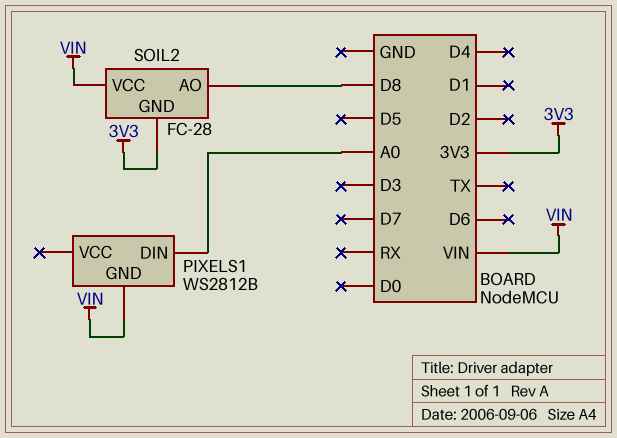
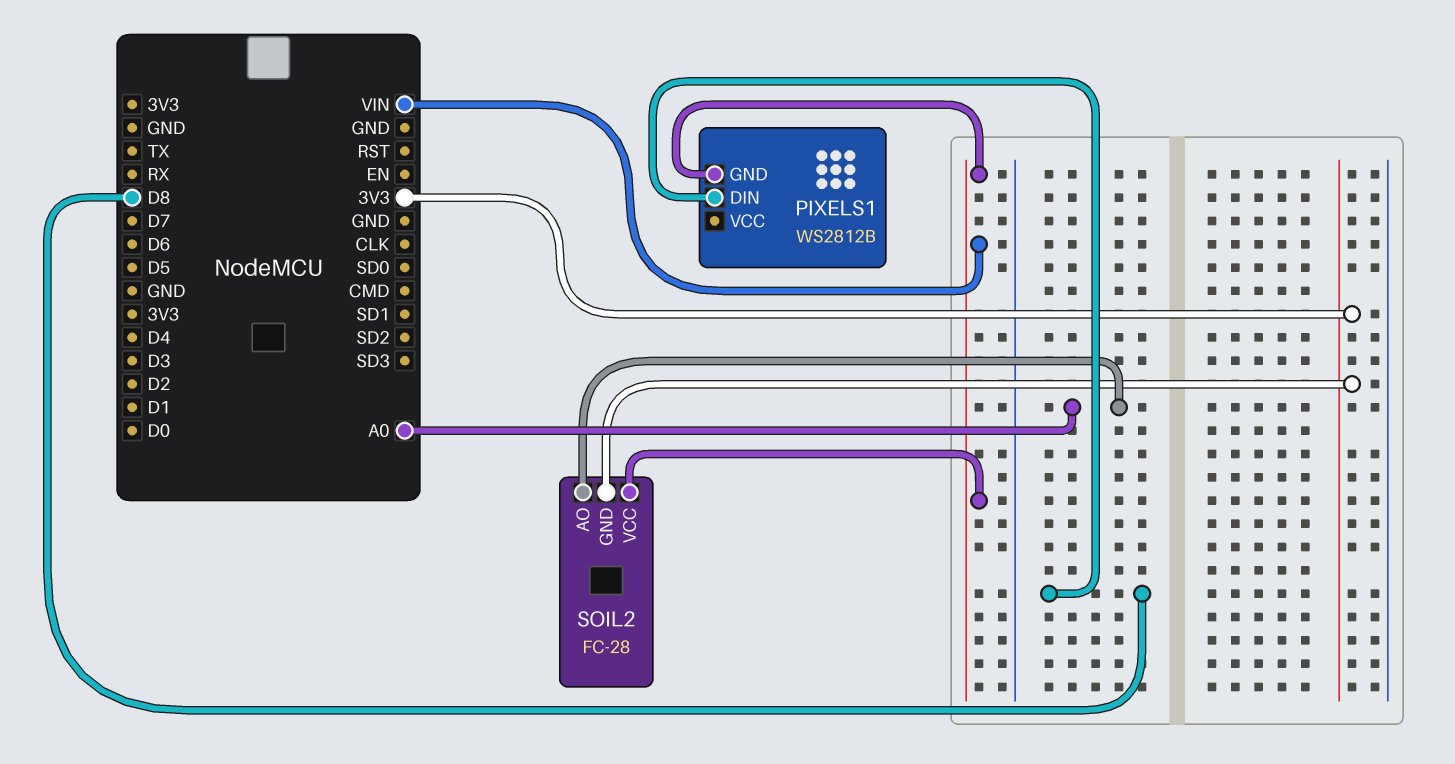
PIXELS1 pin DIN: A0 -> D8
SOIL2 pin AO: D8 -> A0

